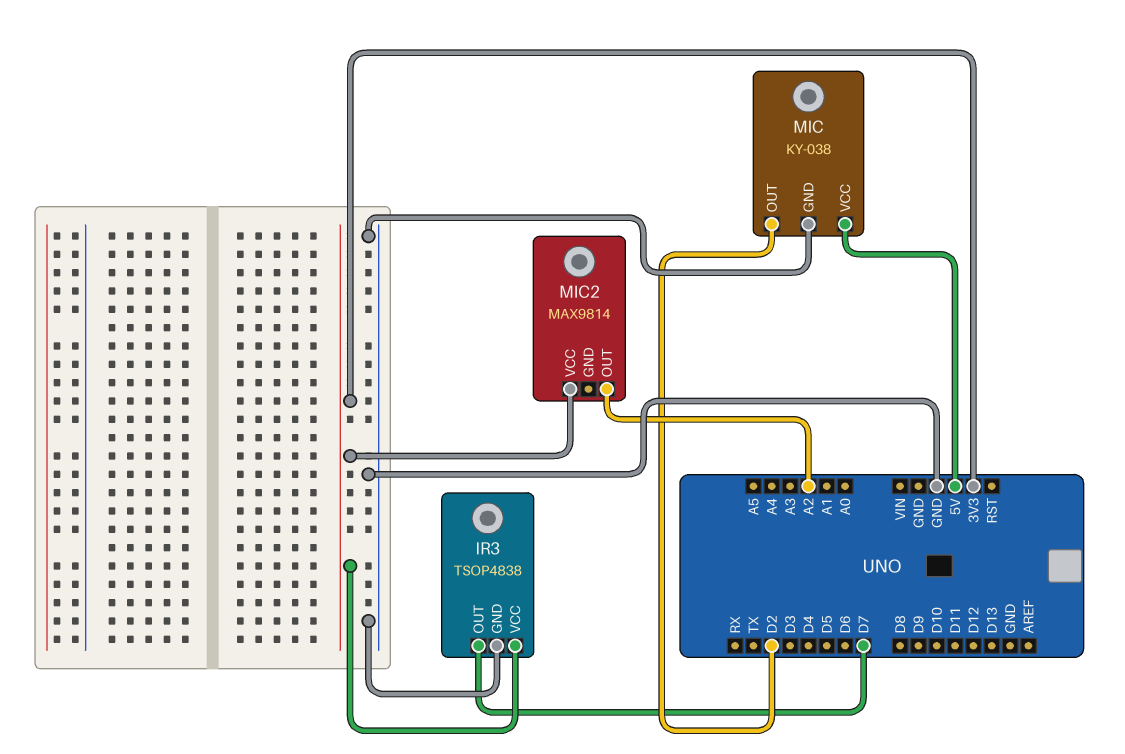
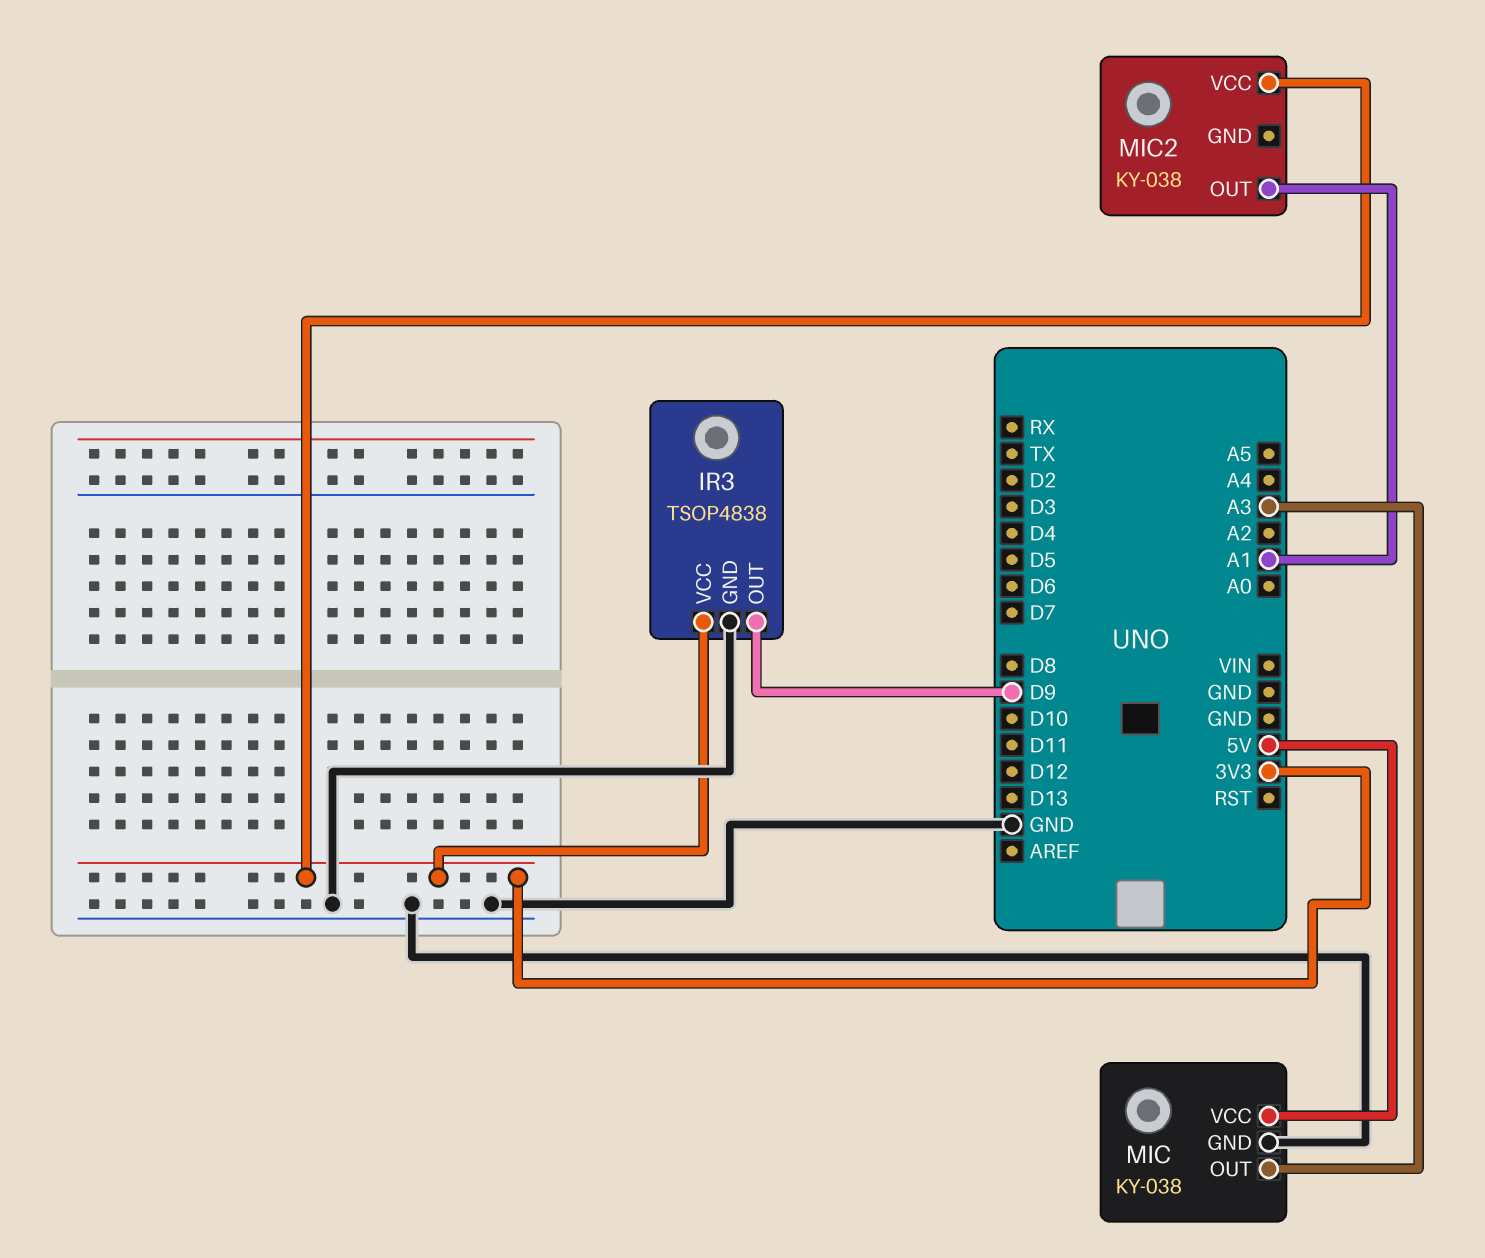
IR3 pin OUT: D7 -> D9
MIC pin OUT: D2 -> A3
MIC2: MAX9814 -> KY-038
MIC2 pin OUT: A2 -> A1

